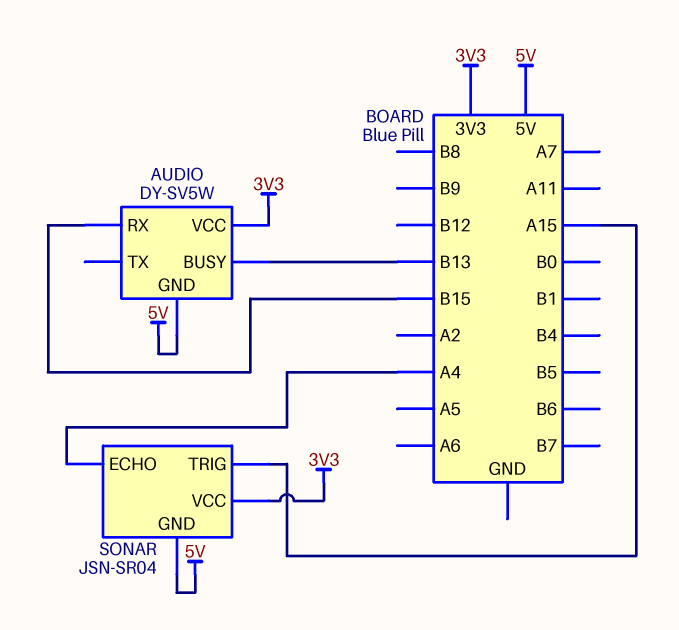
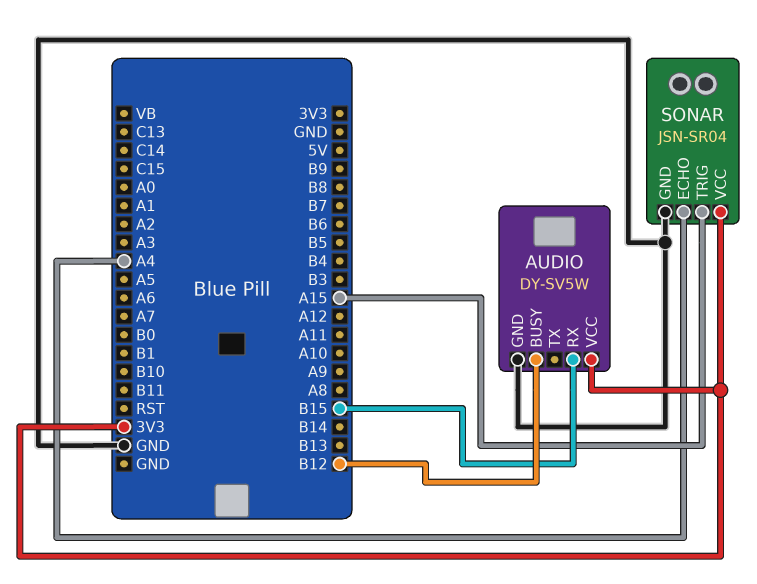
AUDIO pin BUSY: B13 -> B12
AUDIO pin GND: 5V -> GND
SONAR pin GND: 5V -> GND

